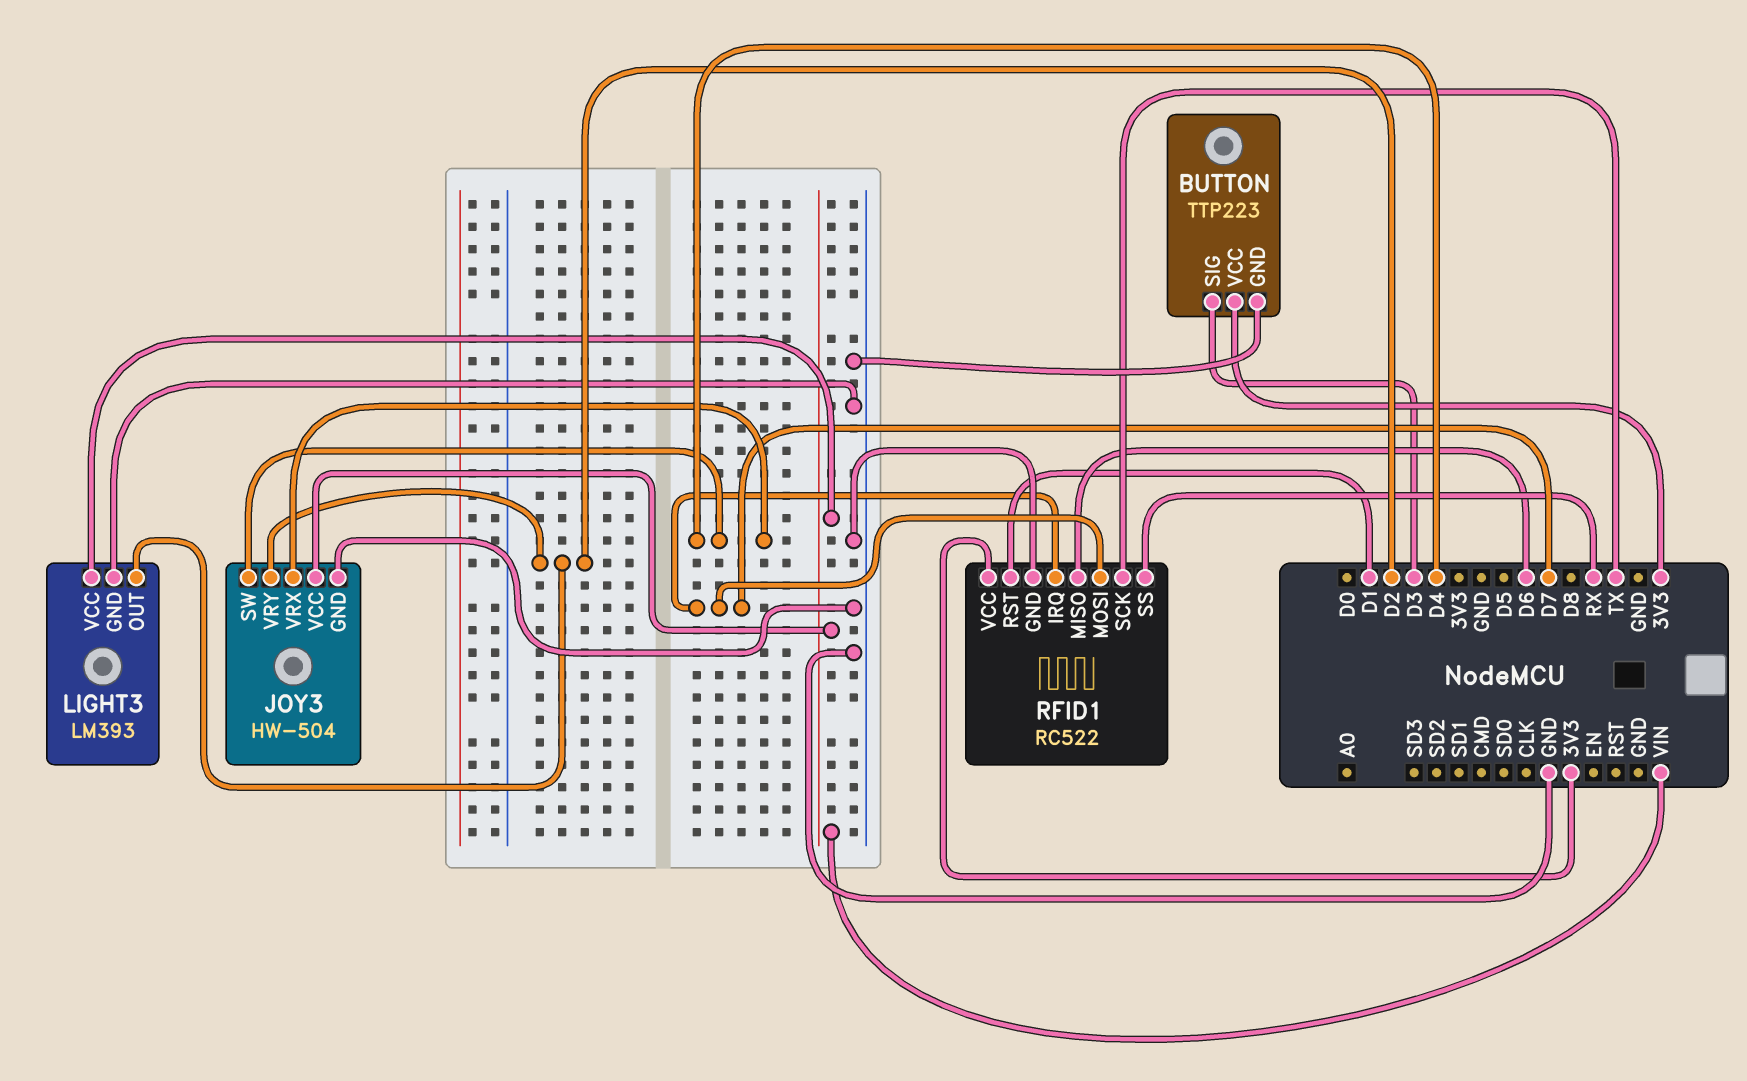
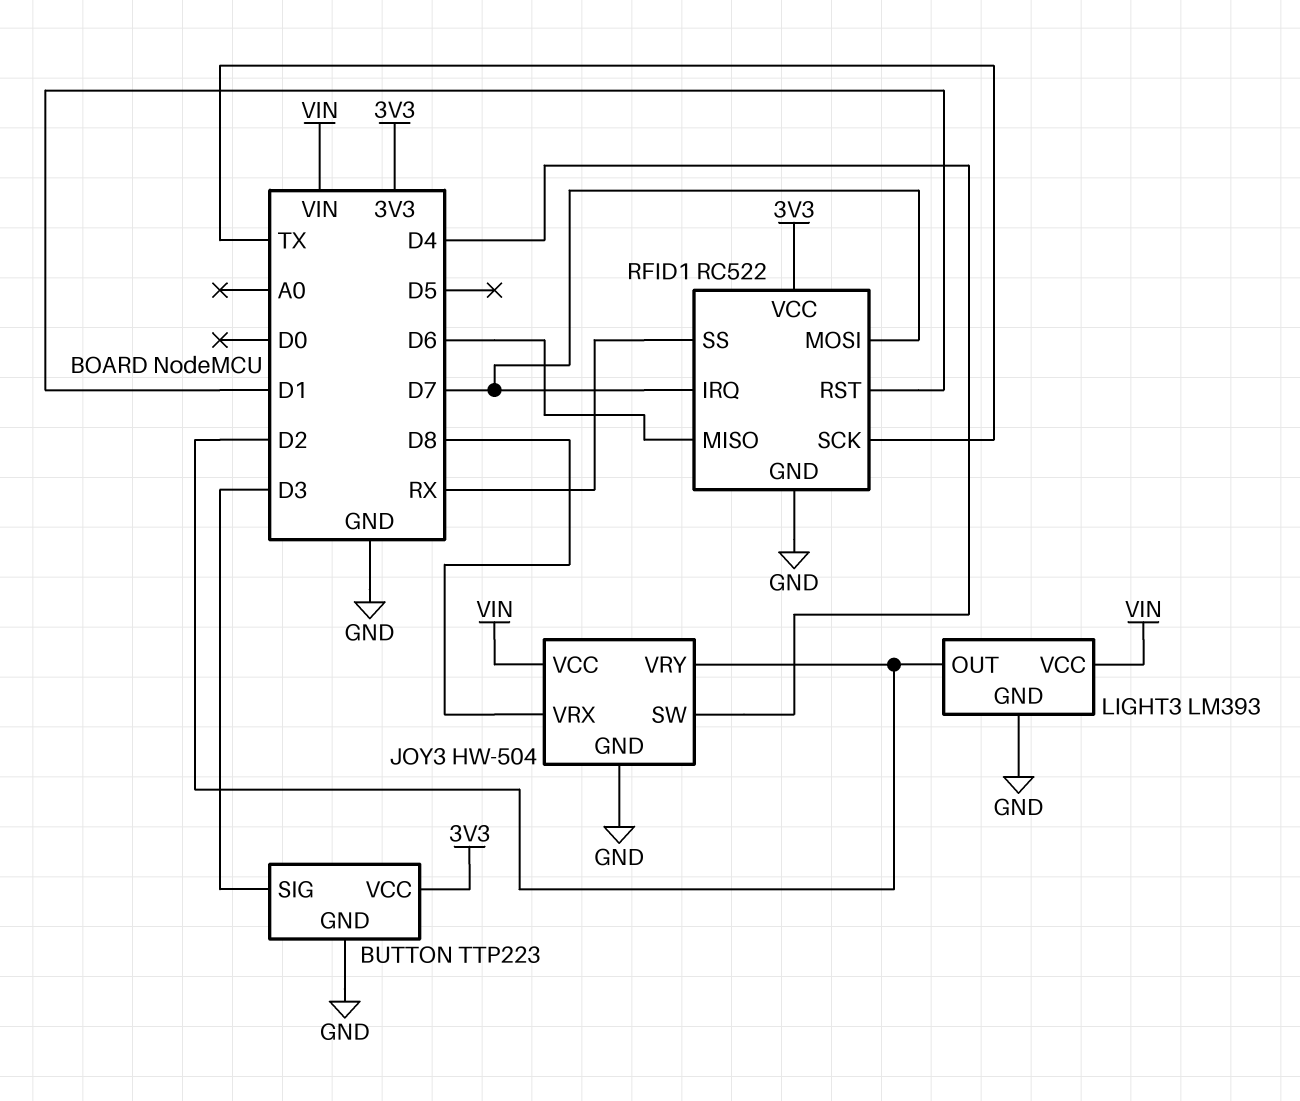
JOY3 pin VRX: D4 -> D8

